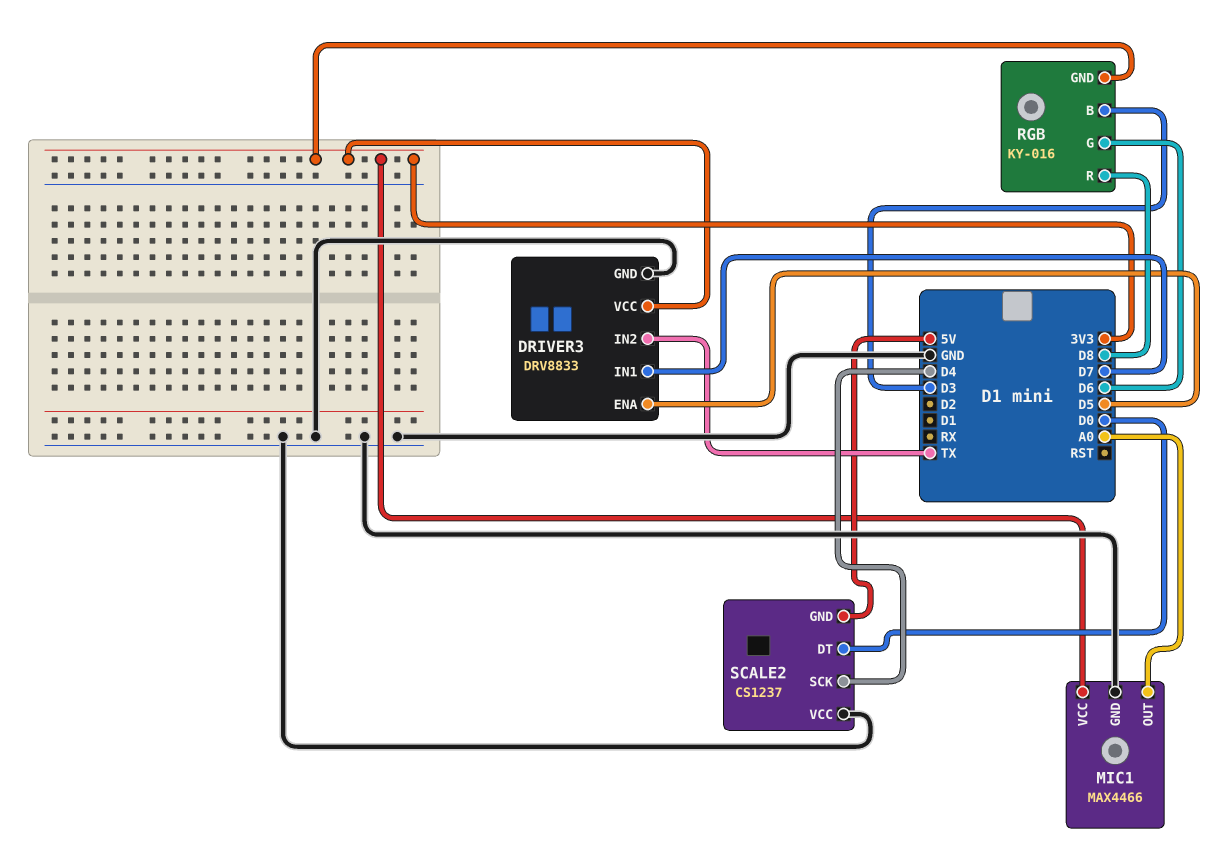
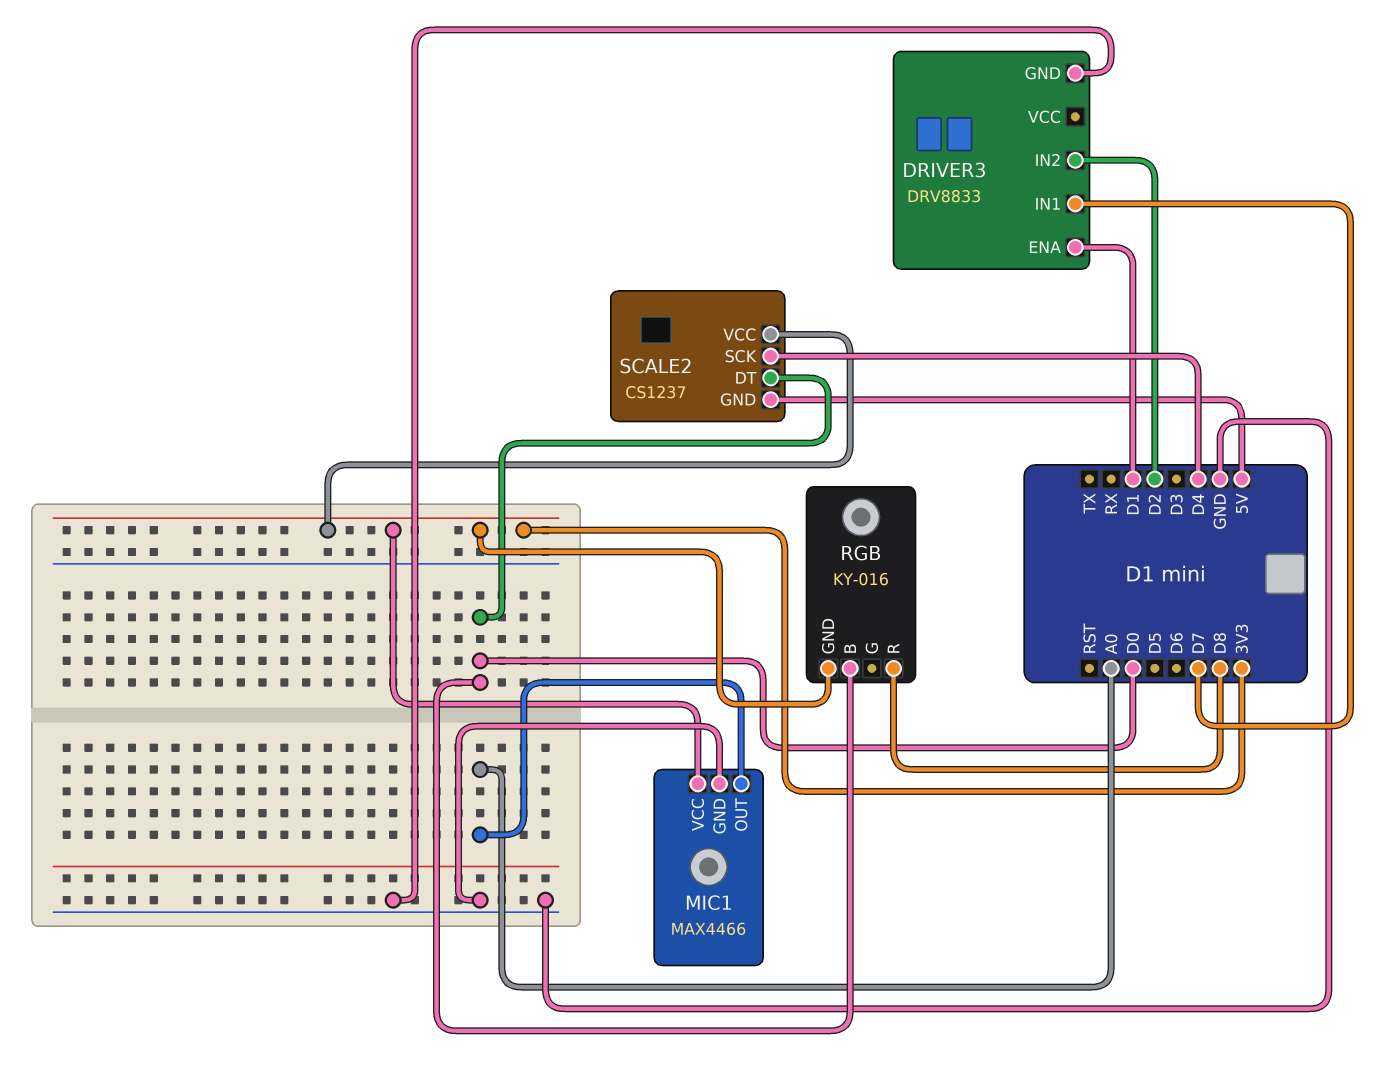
DRIVER3 pin ENA: D5 -> D1
DRIVER3 pin IN2: TX -> D2
DRIVER3 pin VCC: 3V3 -> none
RGB pin B: D3 -> D0
RGB pin G: D6 -> none
SCALE2 pin VCC: GND -> 3V3

